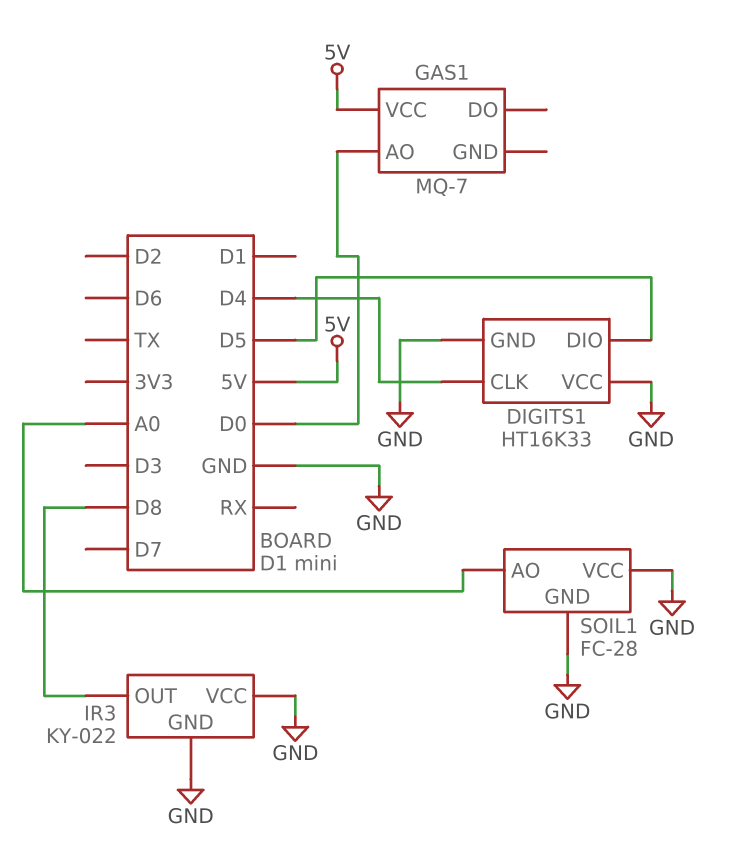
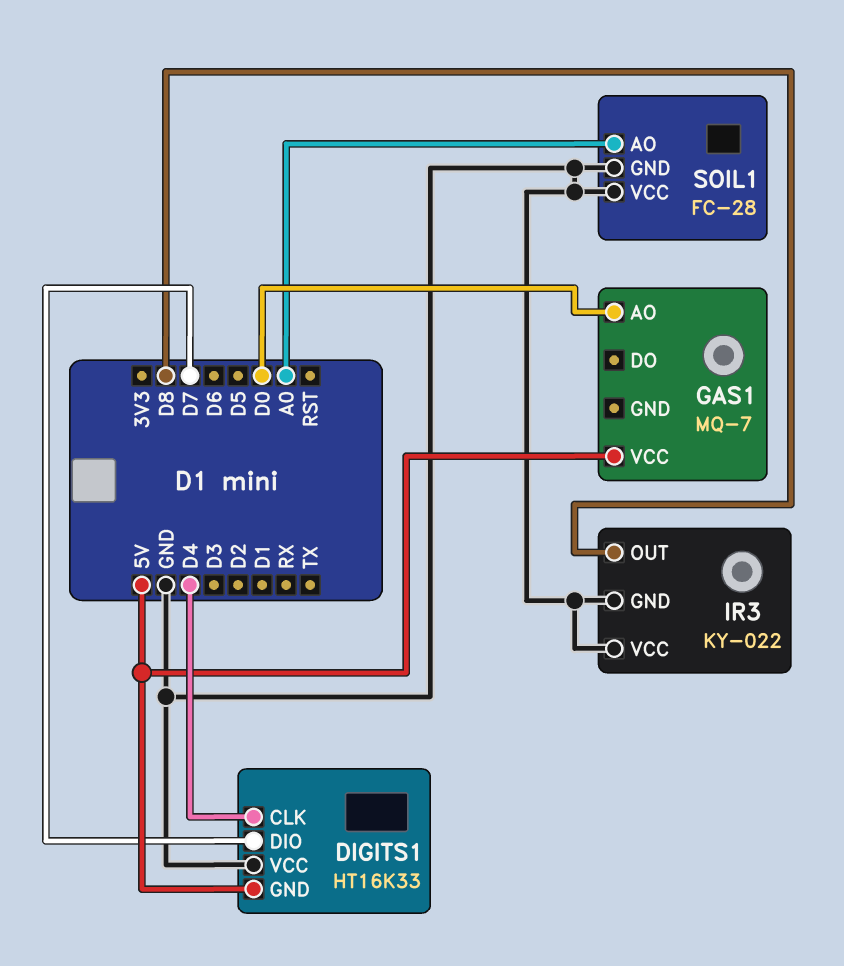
DIGITS1 pin DIO: D5 -> D7
DIGITS1 pin GND: GND -> 5V

